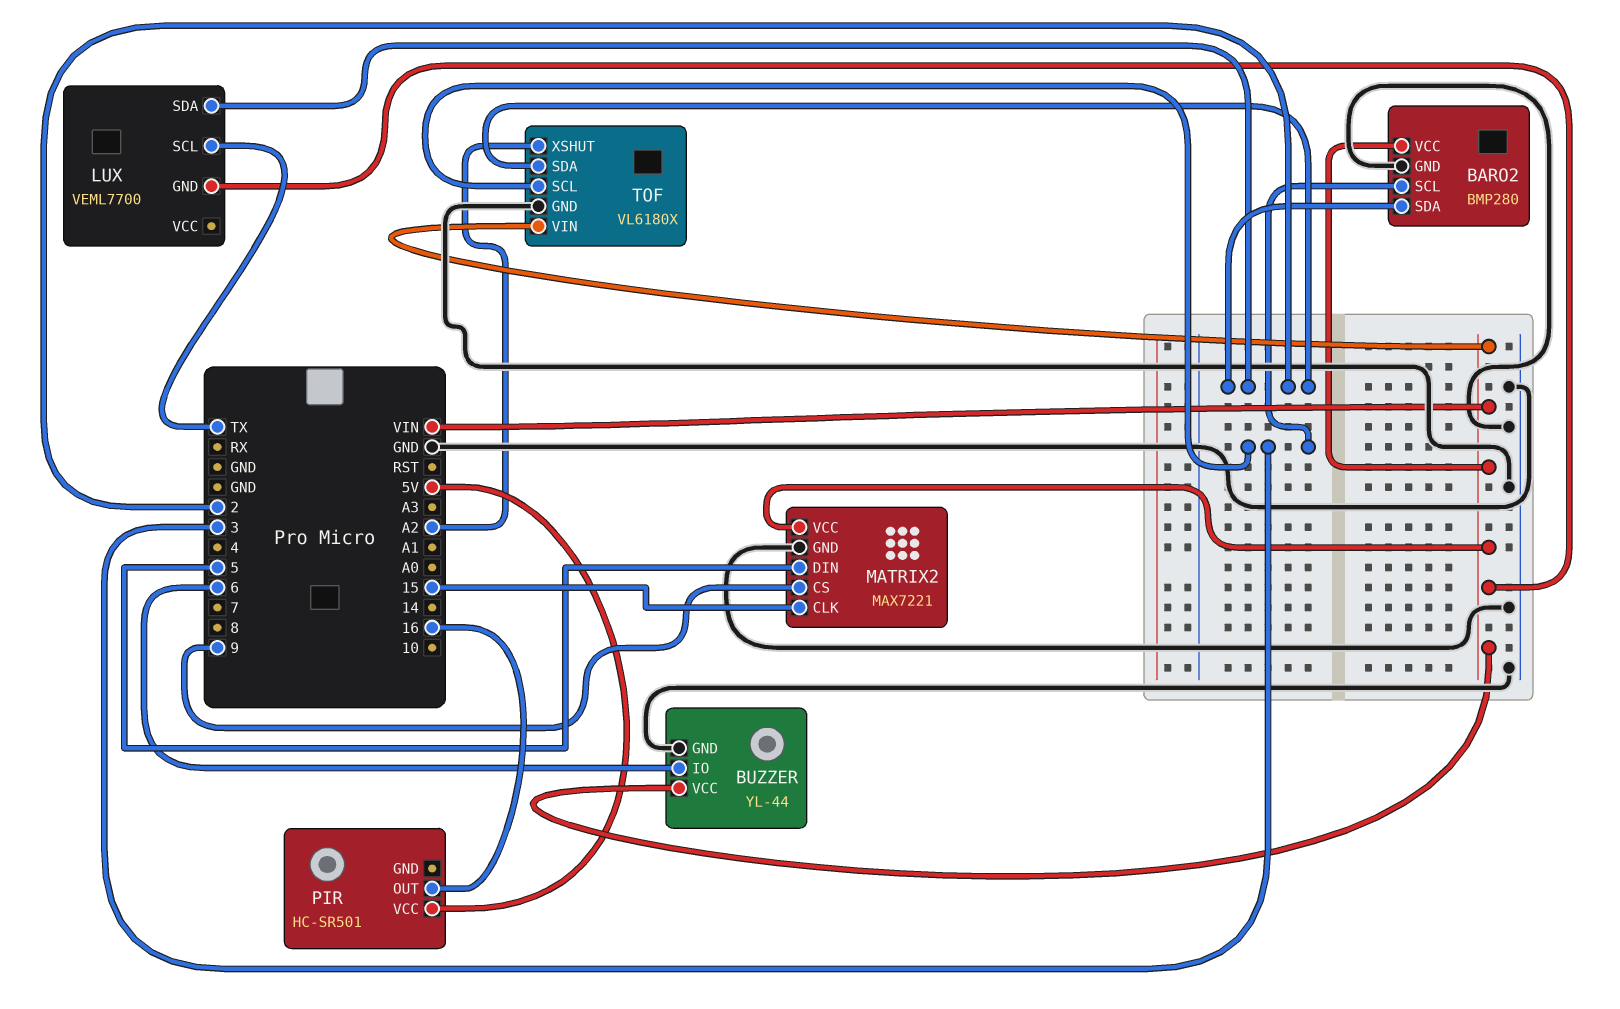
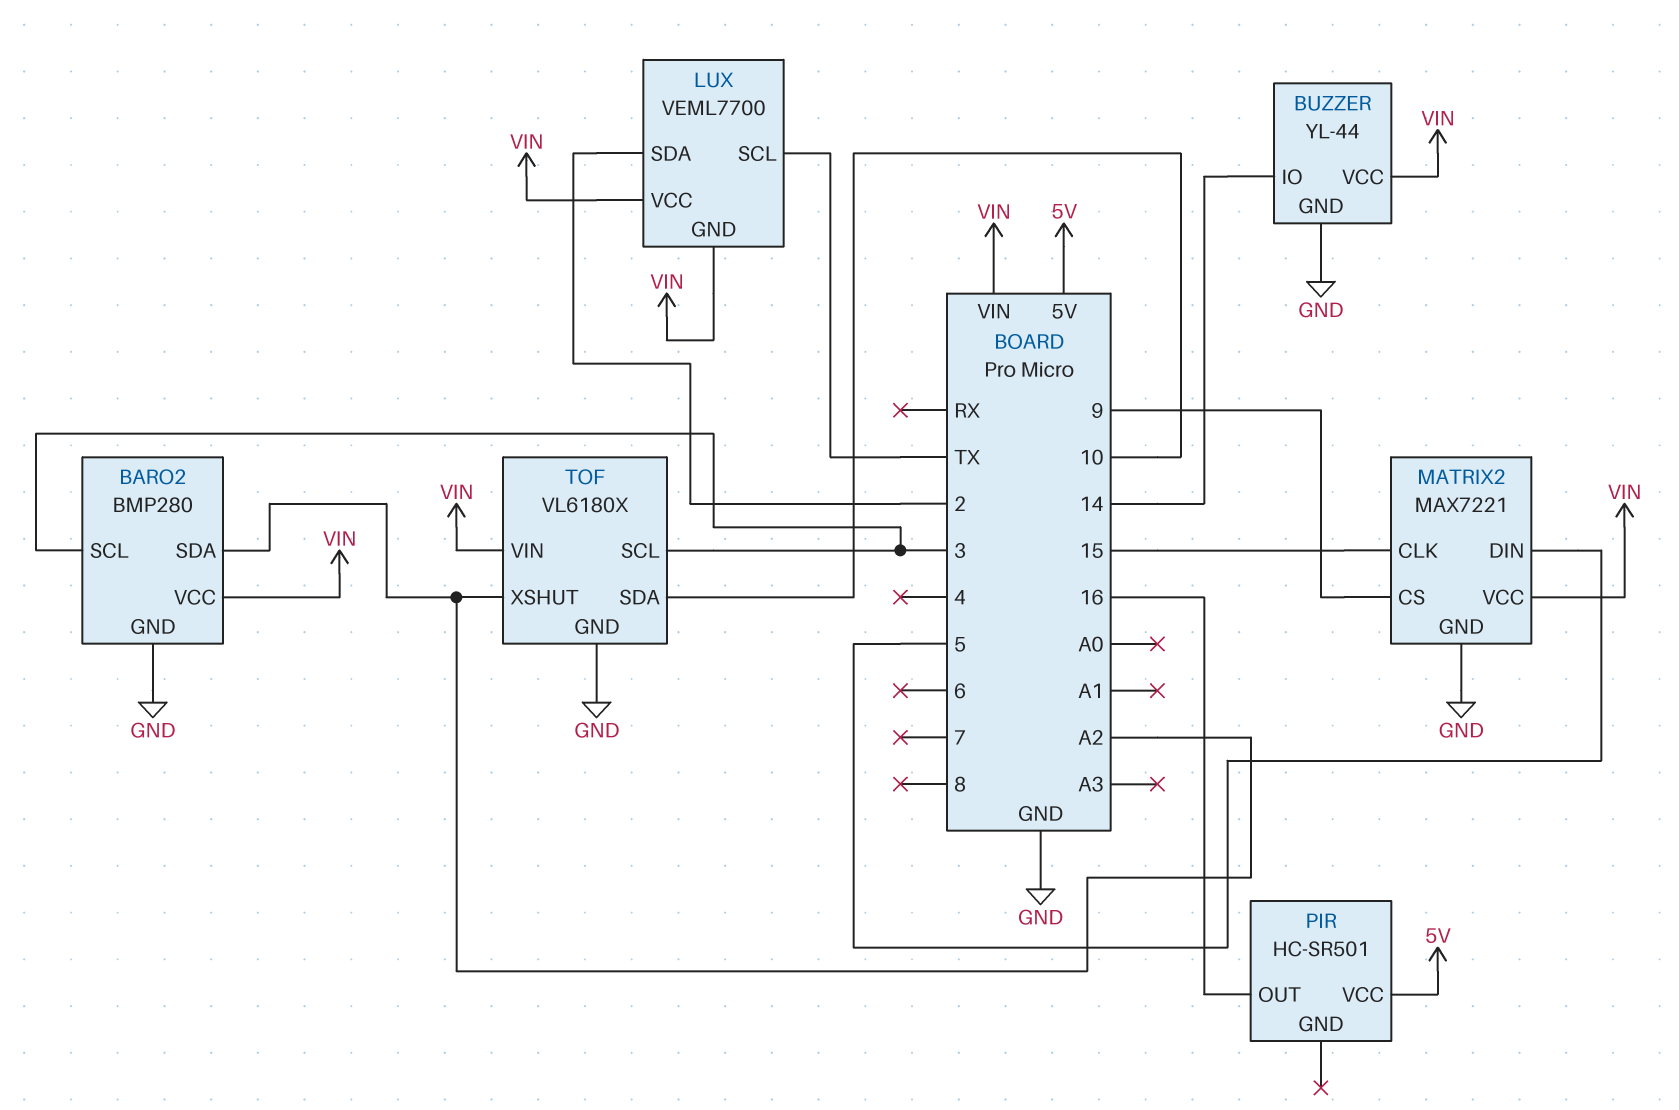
BARO2 pin SDA: 2 -> A2
BUZZER pin IO: 6 -> 14
LUX pin VCC: none -> VIN
TOF pin SDA: 2 -> 10

